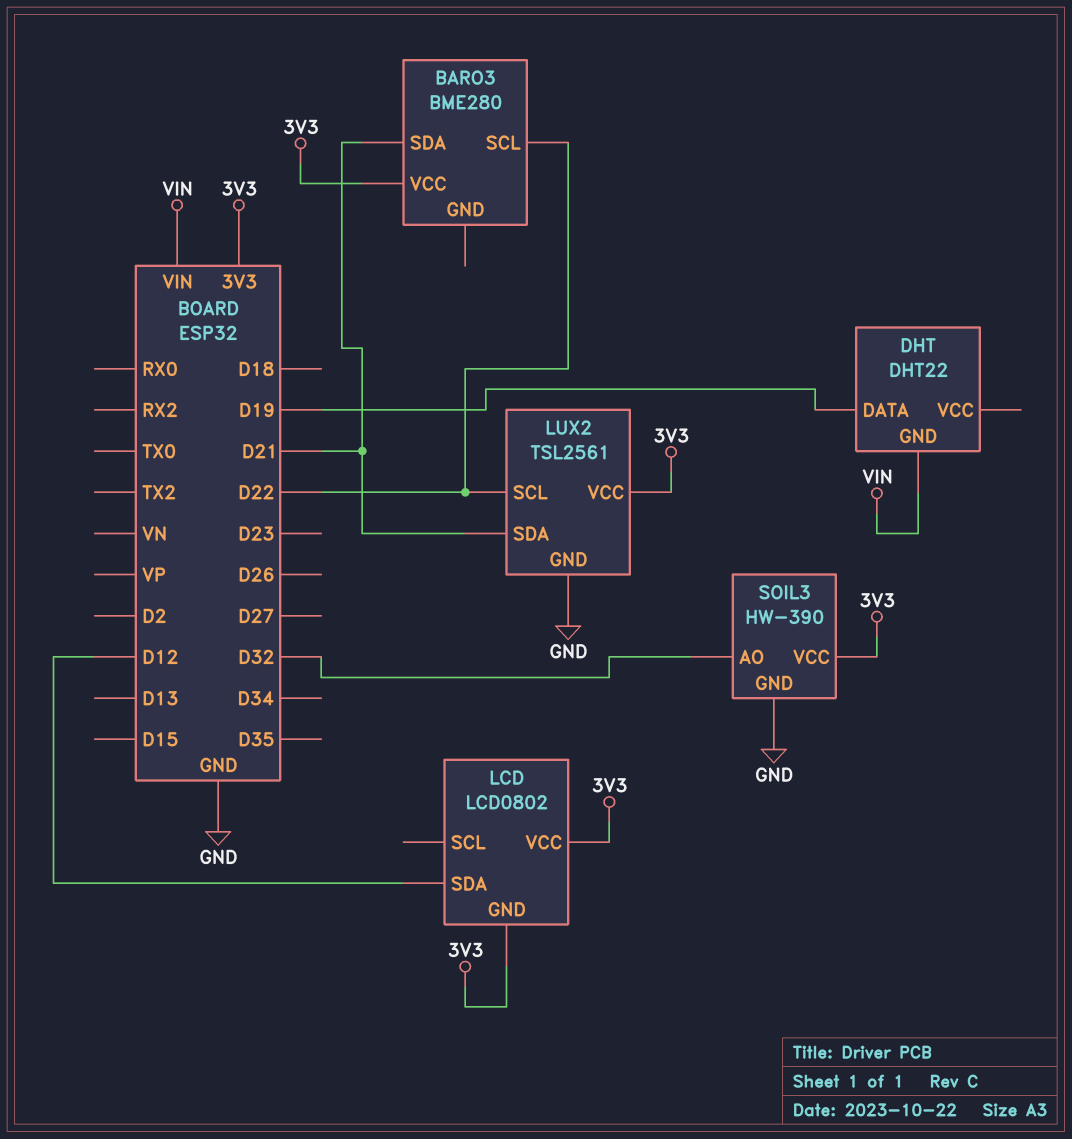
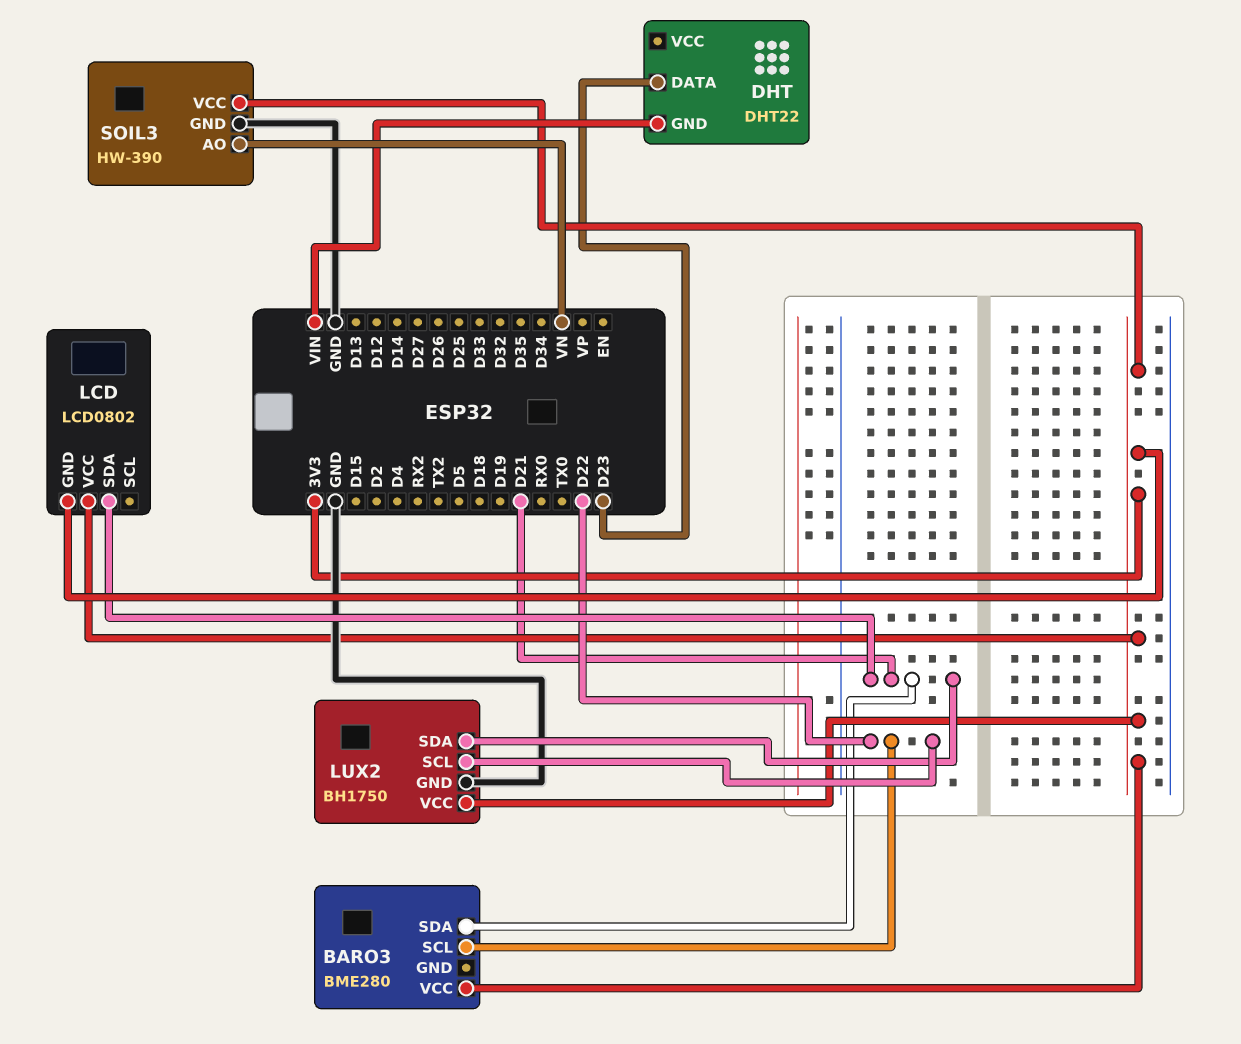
DHT pin DATA: D19 -> D23
LCD pin SDA: D12 -> D21
LUX2: TSL2561 -> BH1750
SOIL3 pin AO: D32 -> VN

